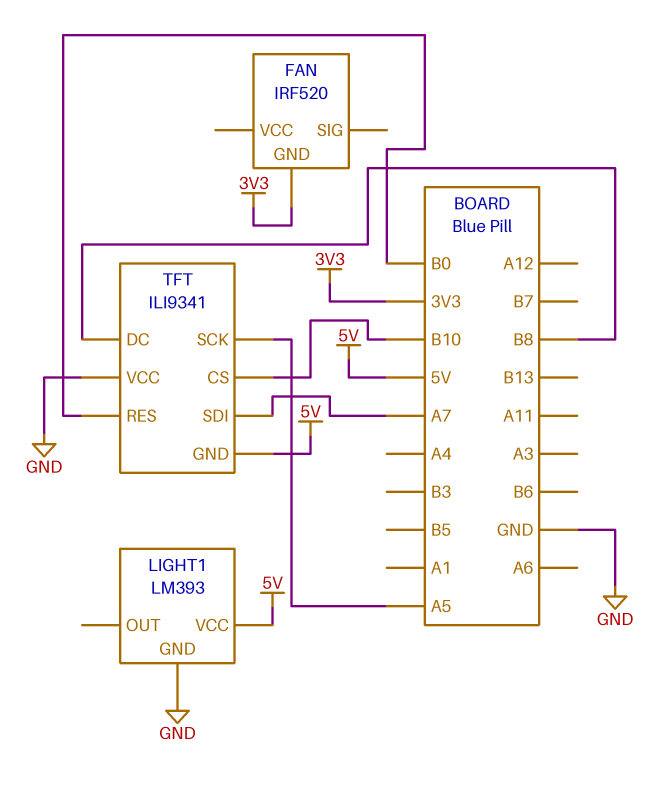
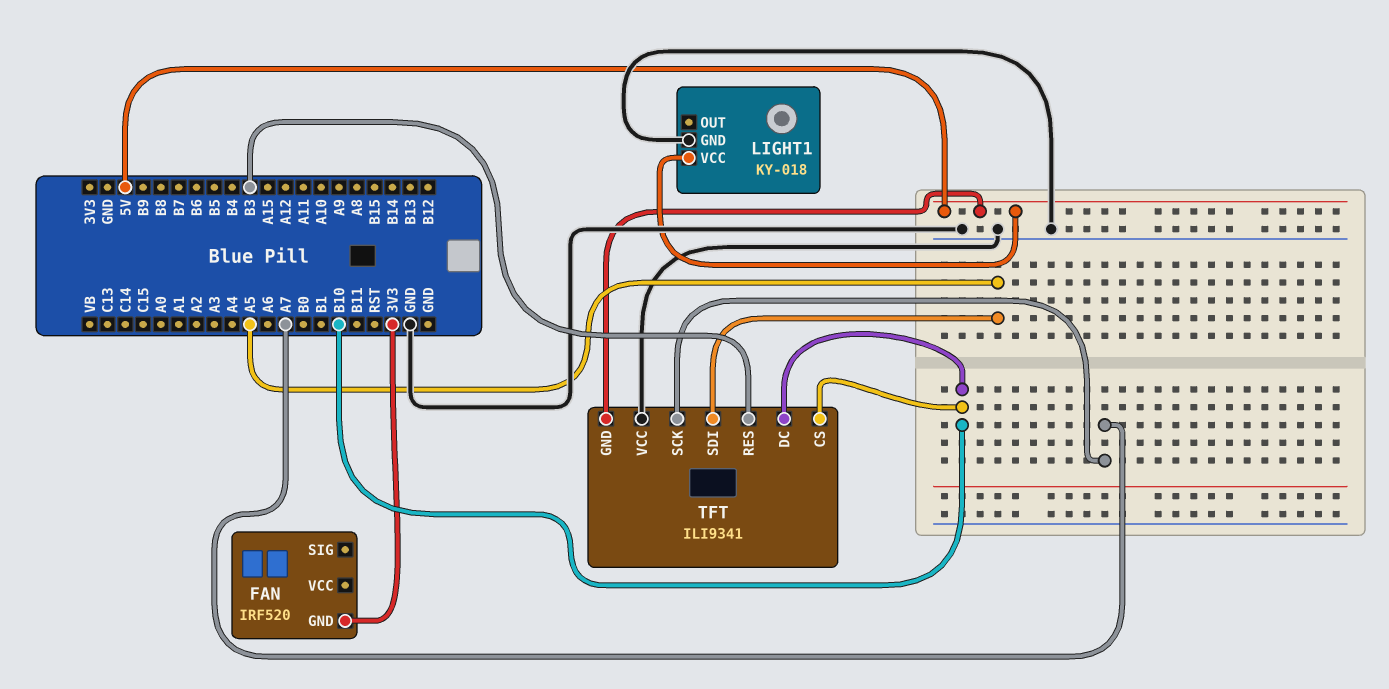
LIGHT1: LM393 -> KY-018
TFT pin DC: B8 -> B10
TFT pin RES: B0 -> B3
TFT pin SCK: A5 -> A7
TFT pin SDI: A7 -> A5

